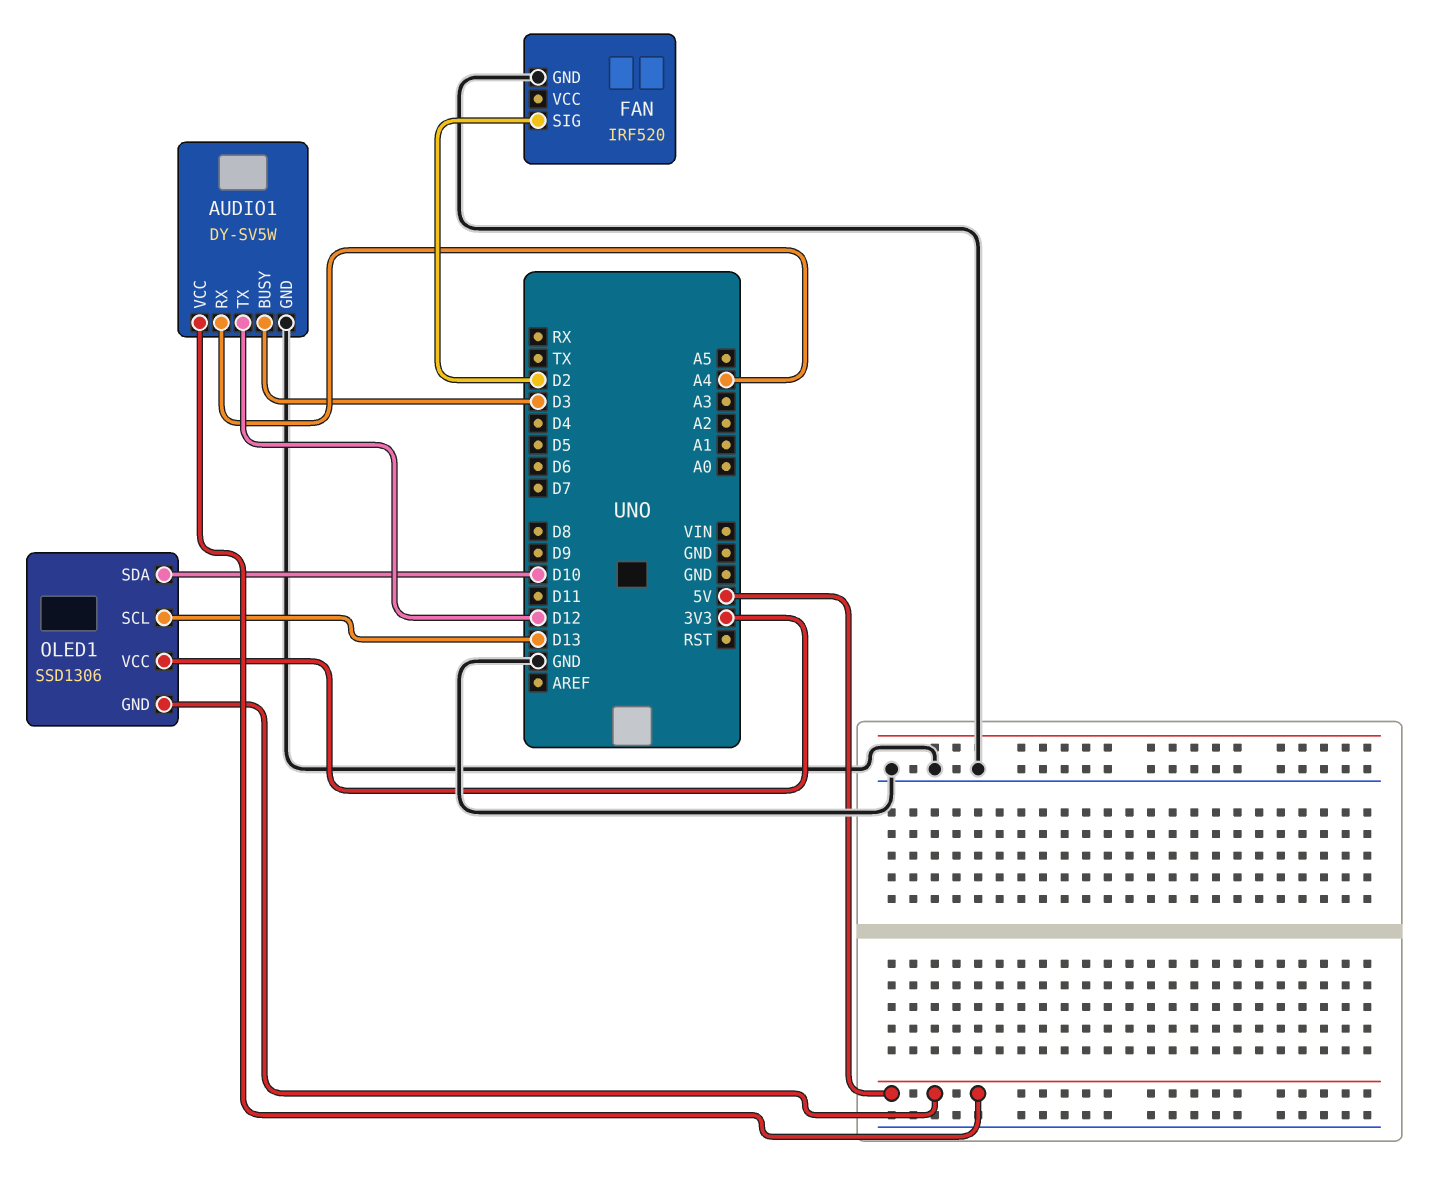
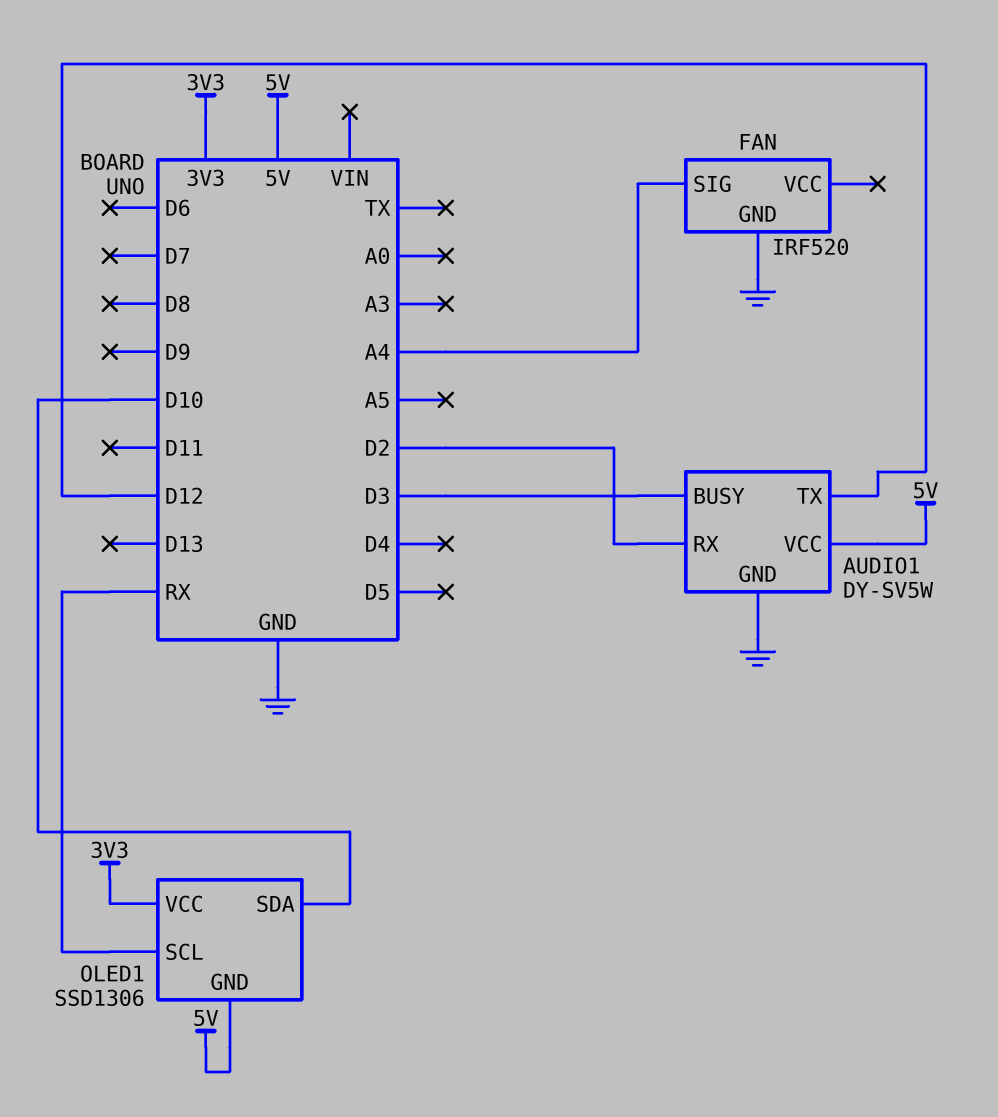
AUDIO1 pin RX: A4 -> D2
FAN pin SIG: D2 -> A4
OLED1 pin SCL: D13 -> RX

